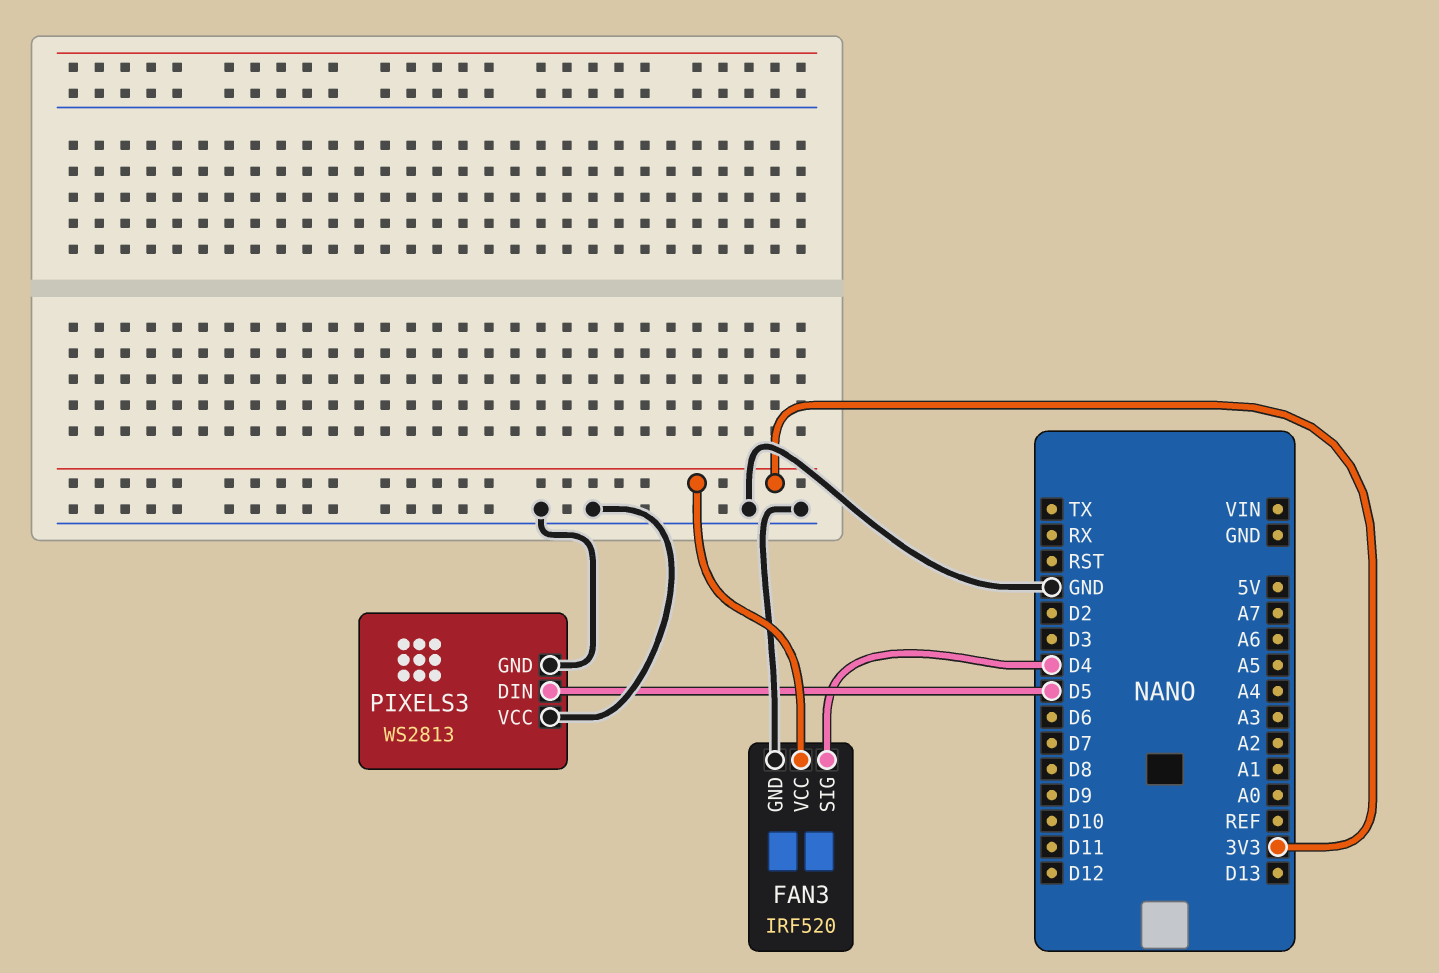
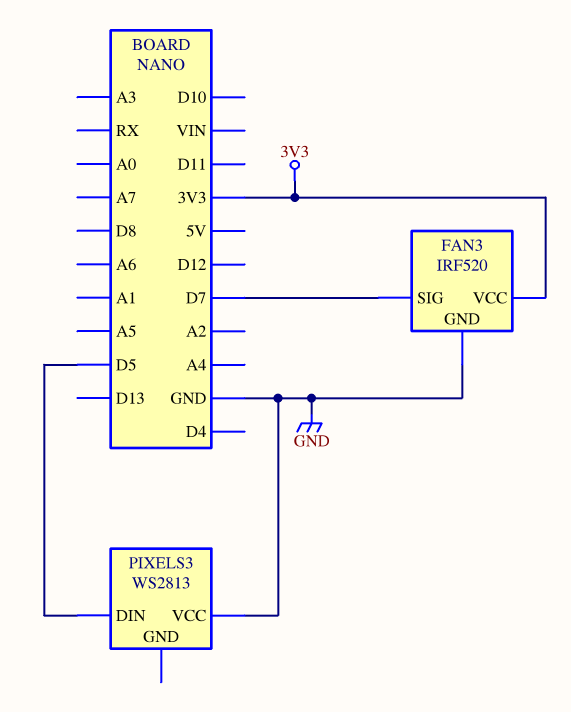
FAN3 pin SIG: D4 -> D7
PIXELS3 pin GND: GND -> none

